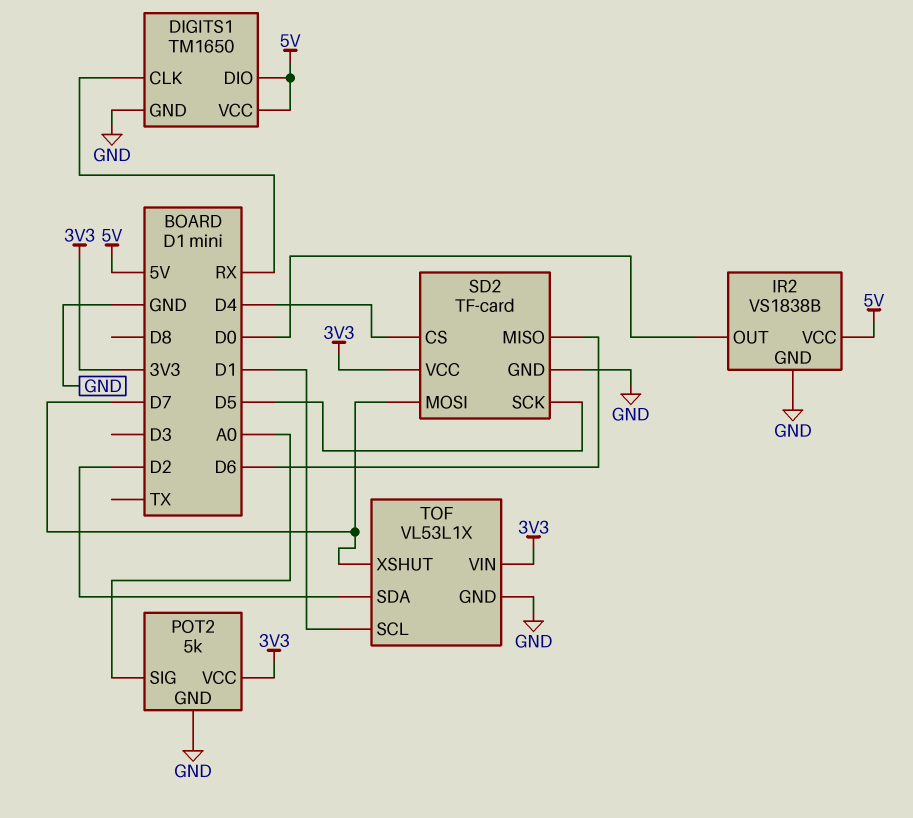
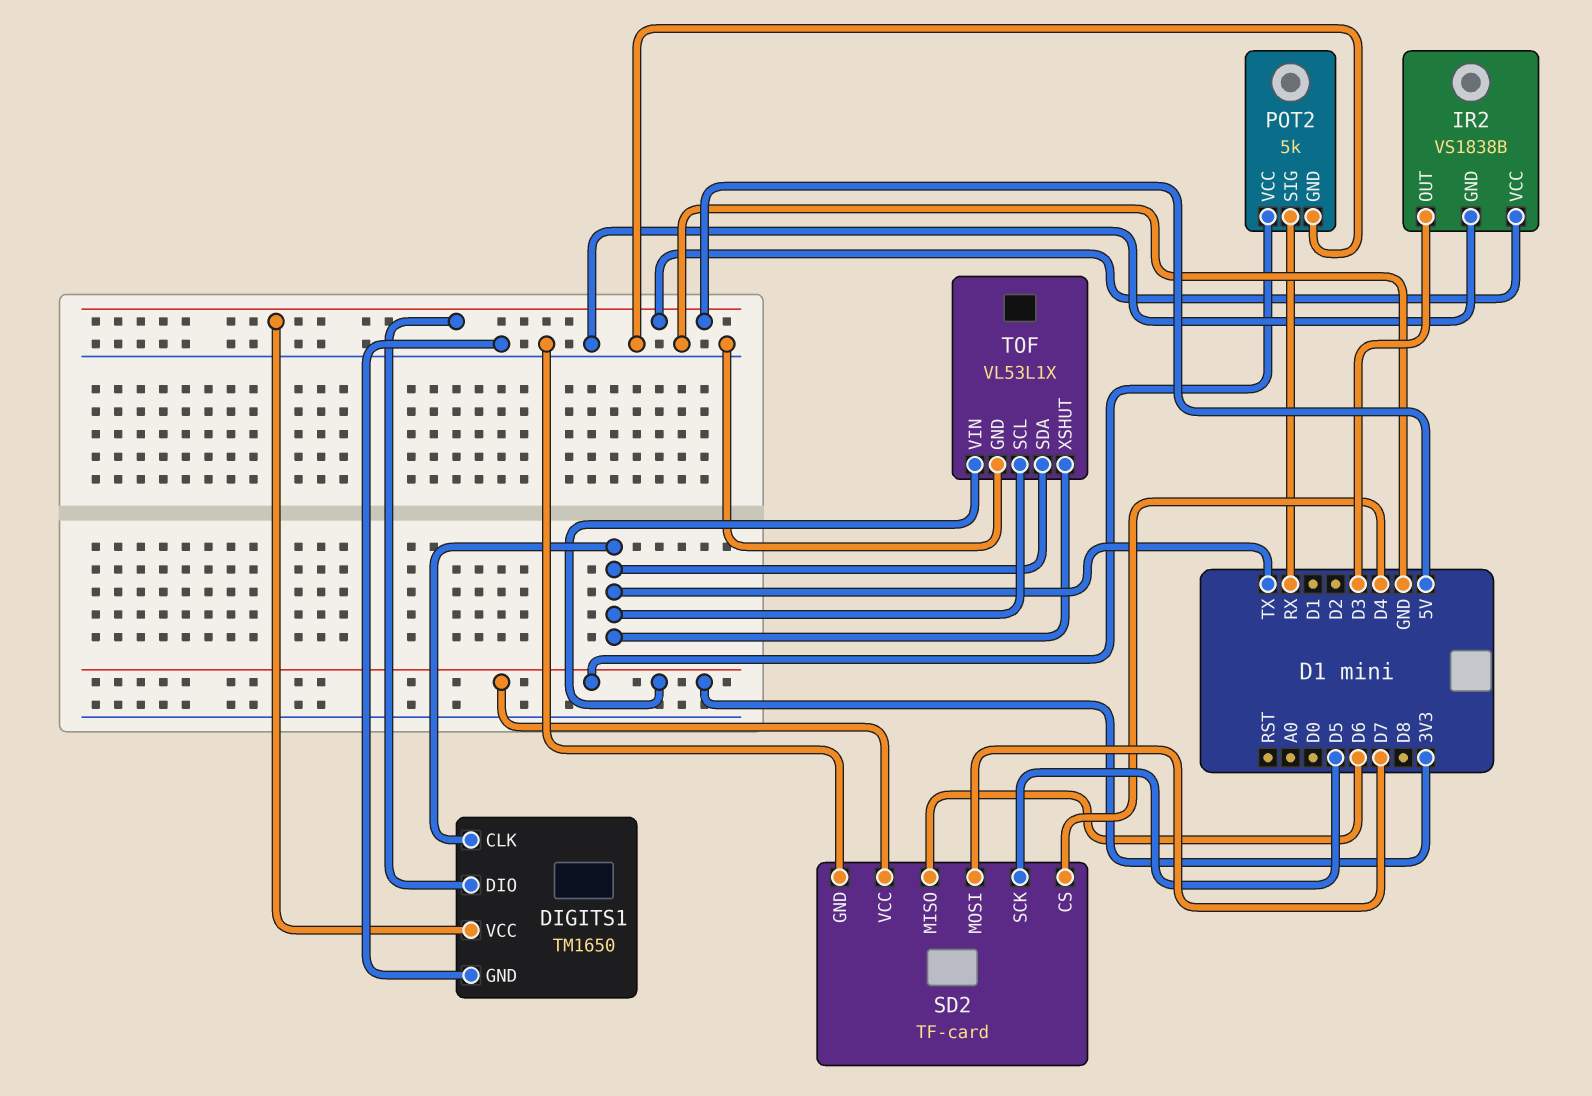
DIGITS1 pin CLK: RX -> TX
IR2 pin OUT: D0 -> D3
POT2 pin SIG: A0 -> RX
TOF pin SCL: D1 -> TX
TOF pin SDA: D2 -> TX
TOF pin XSHUT: D7 -> TX

